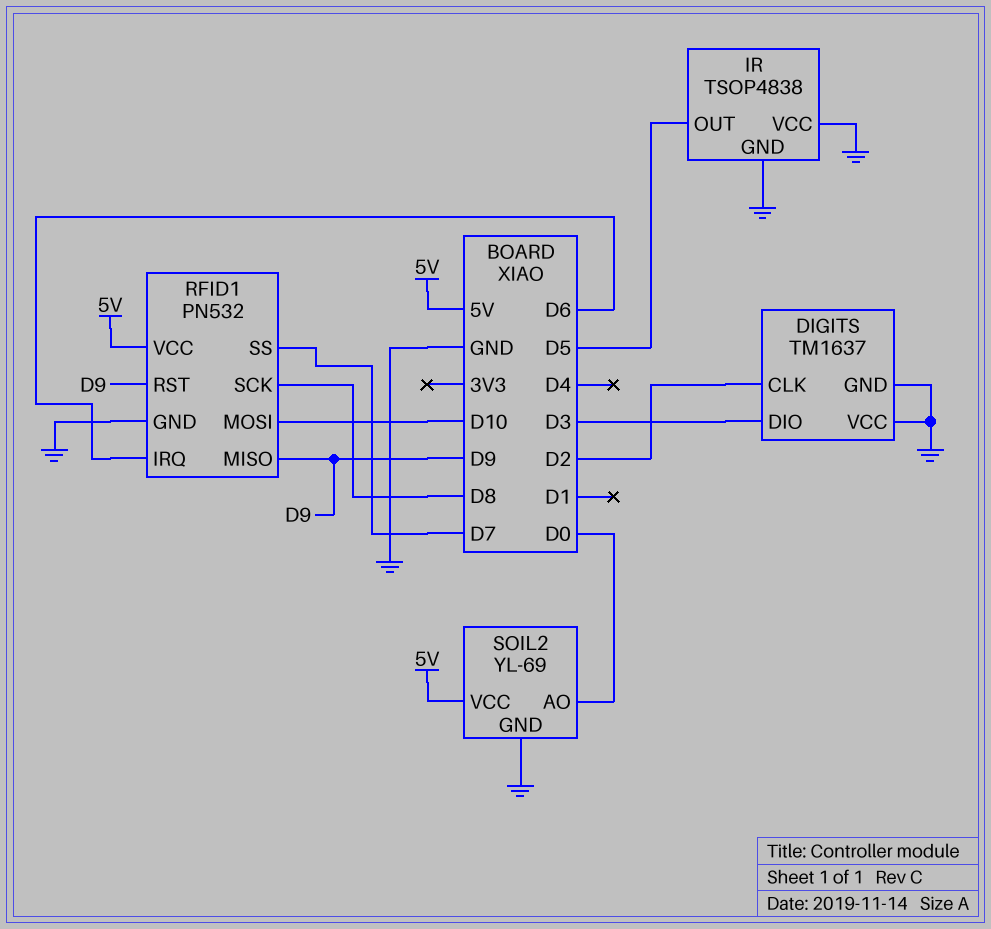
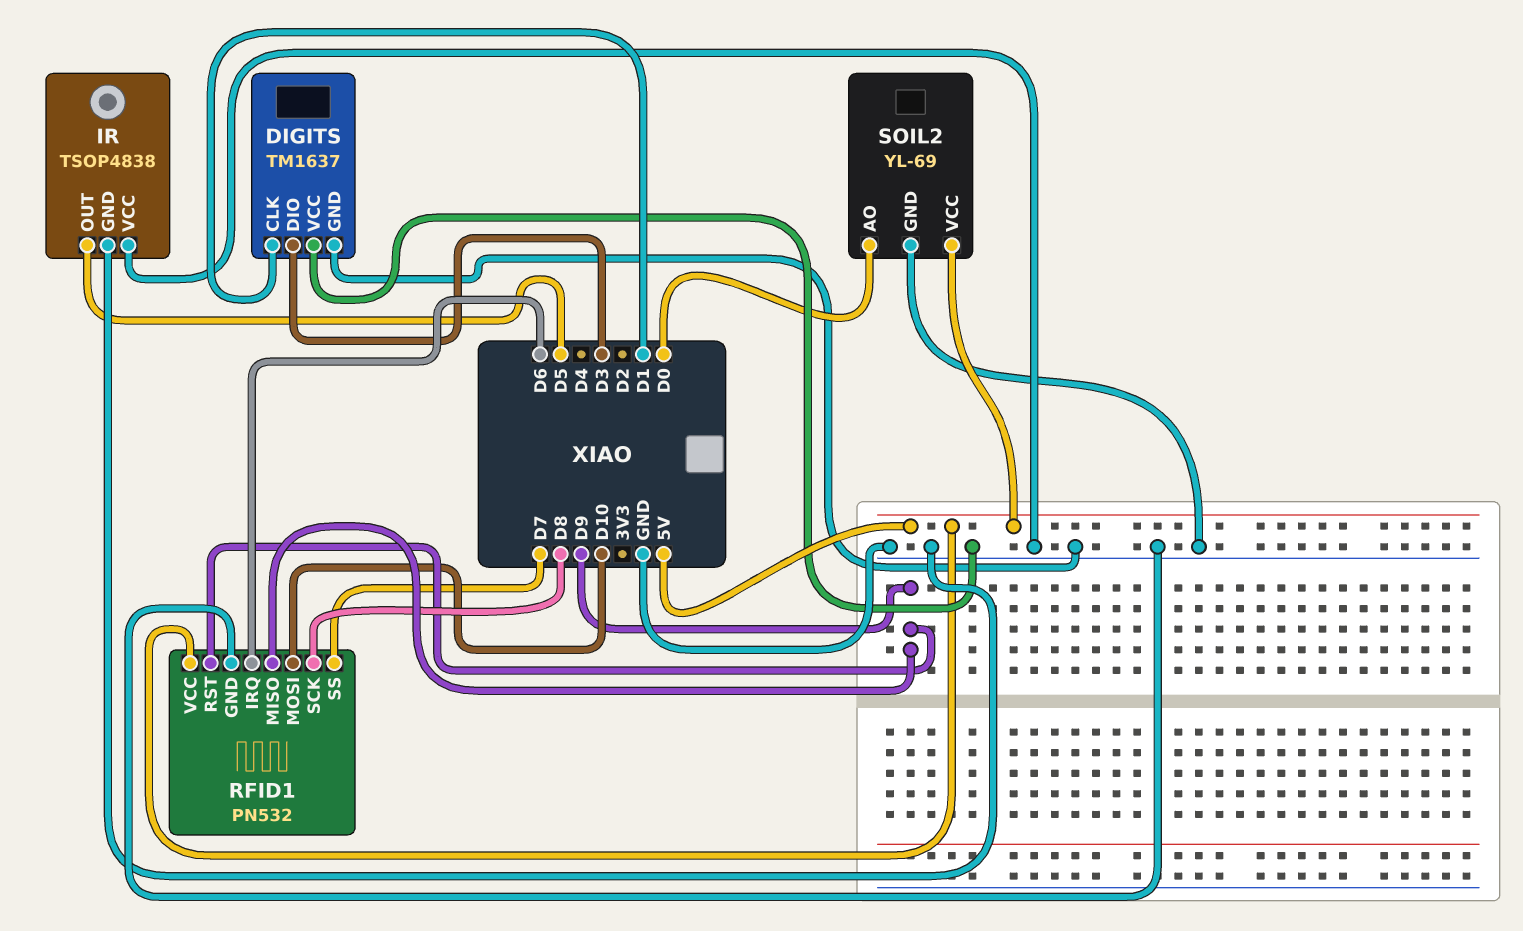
DIGITS pin CLK: D2 -> D1

